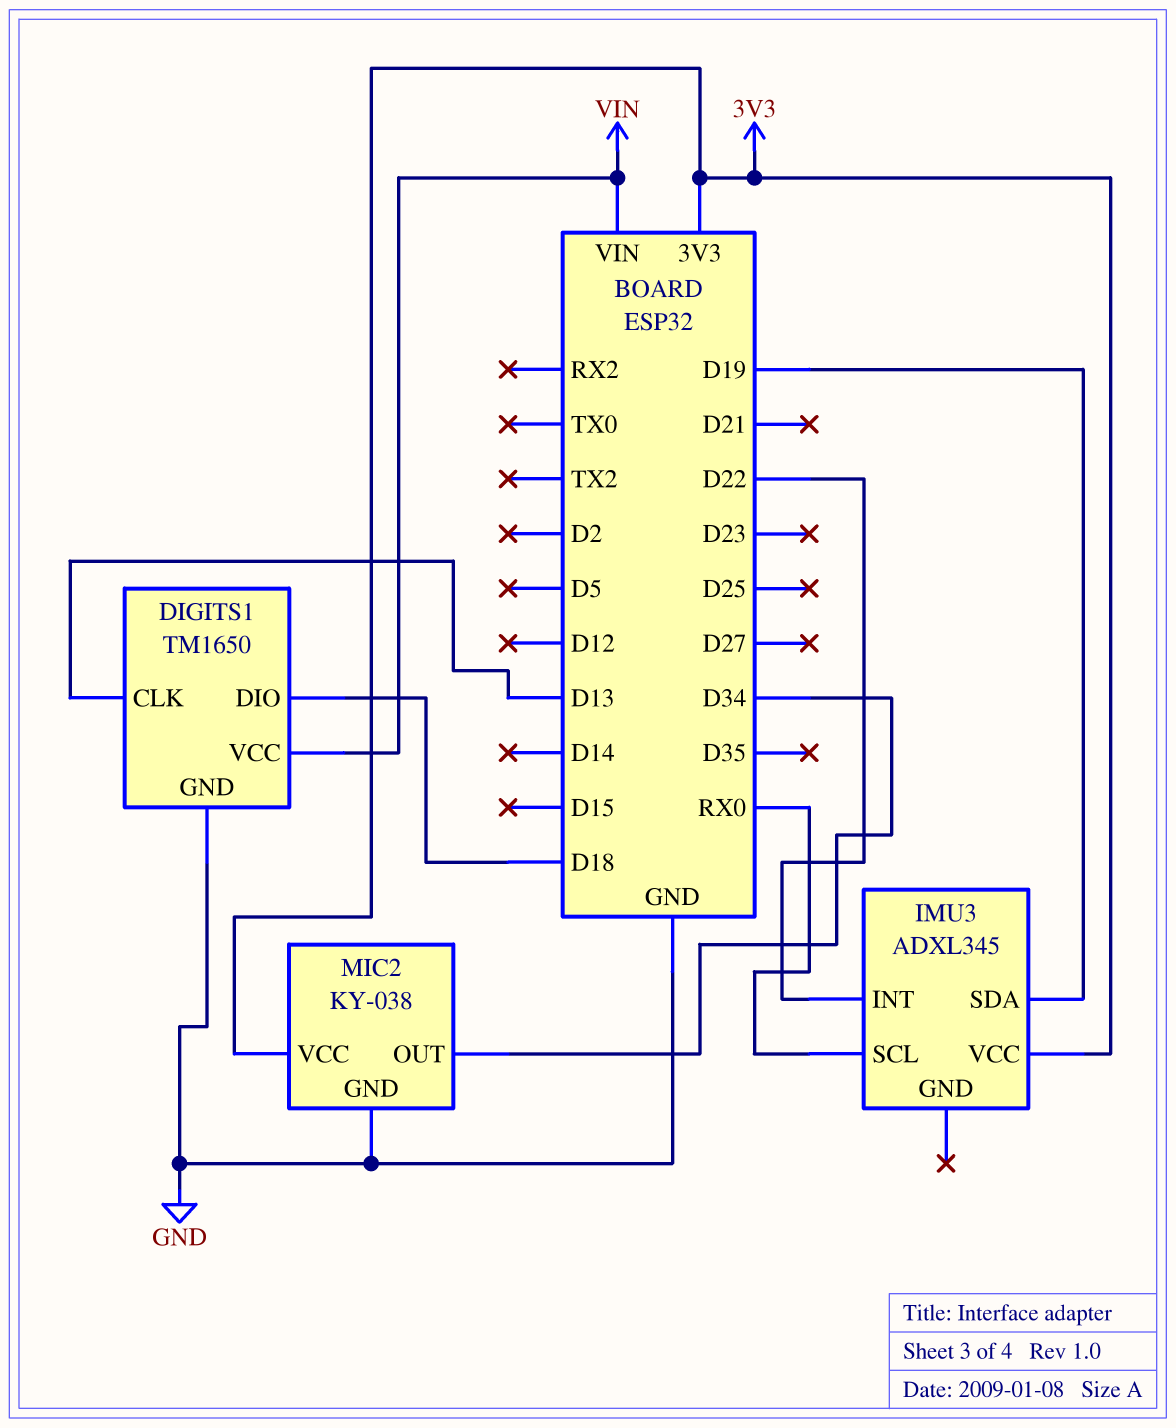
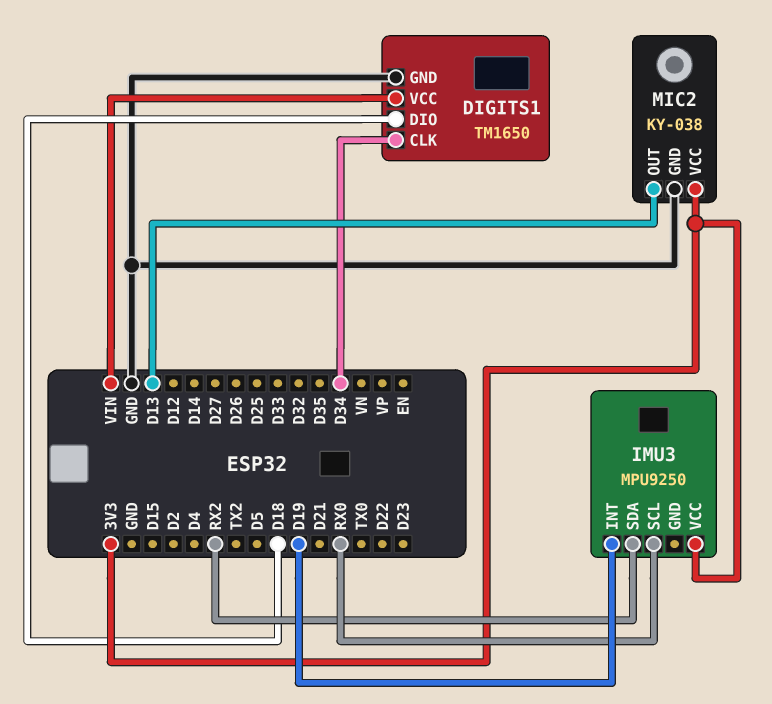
DIGITS1 pin CLK: D13 -> D34
IMU3: ADXL345 -> MPU9250
IMU3 pin INT: D22 -> D19
IMU3 pin SDA: D19 -> RX2
MIC2 pin OUT: D34 -> D13

